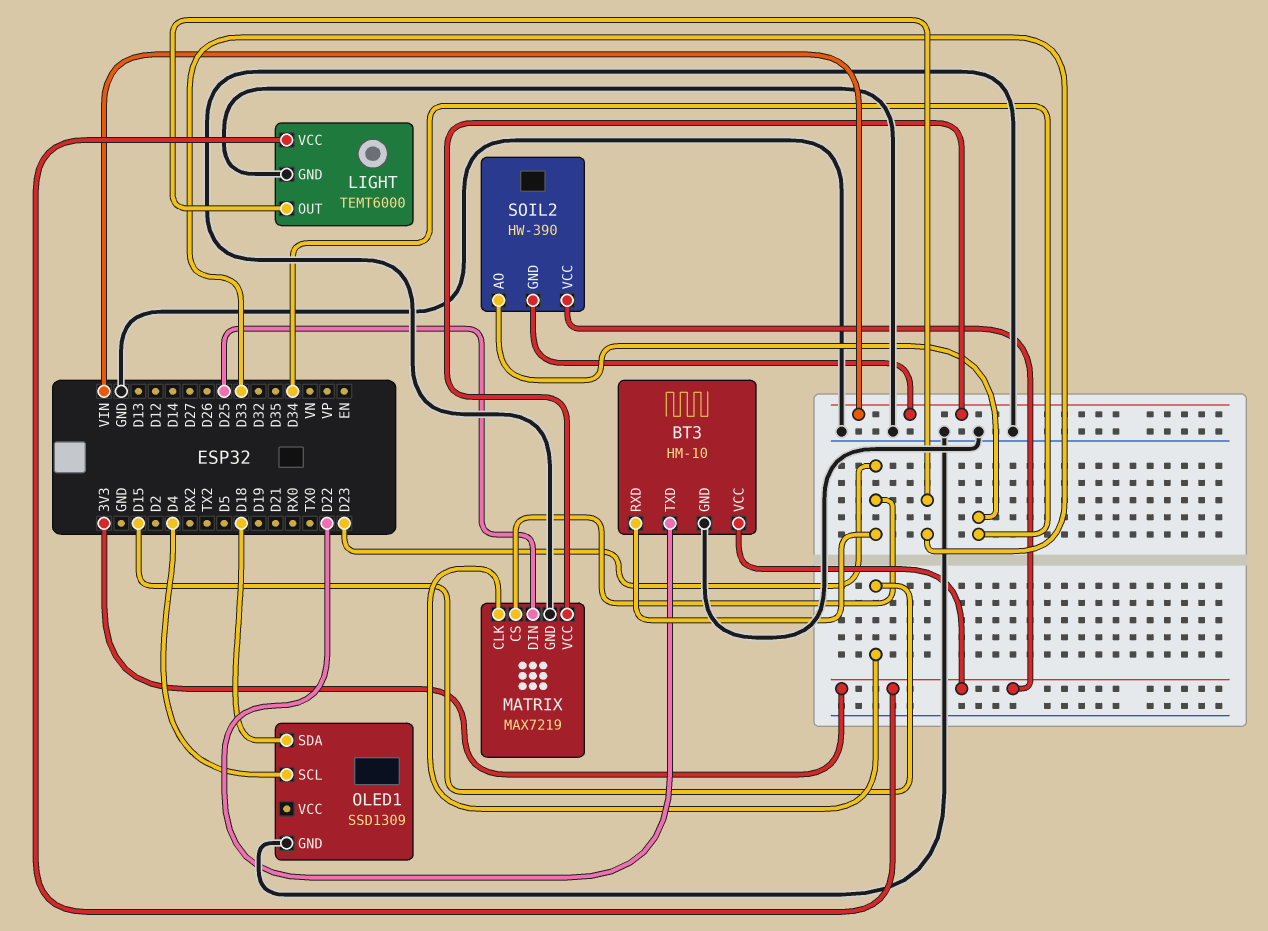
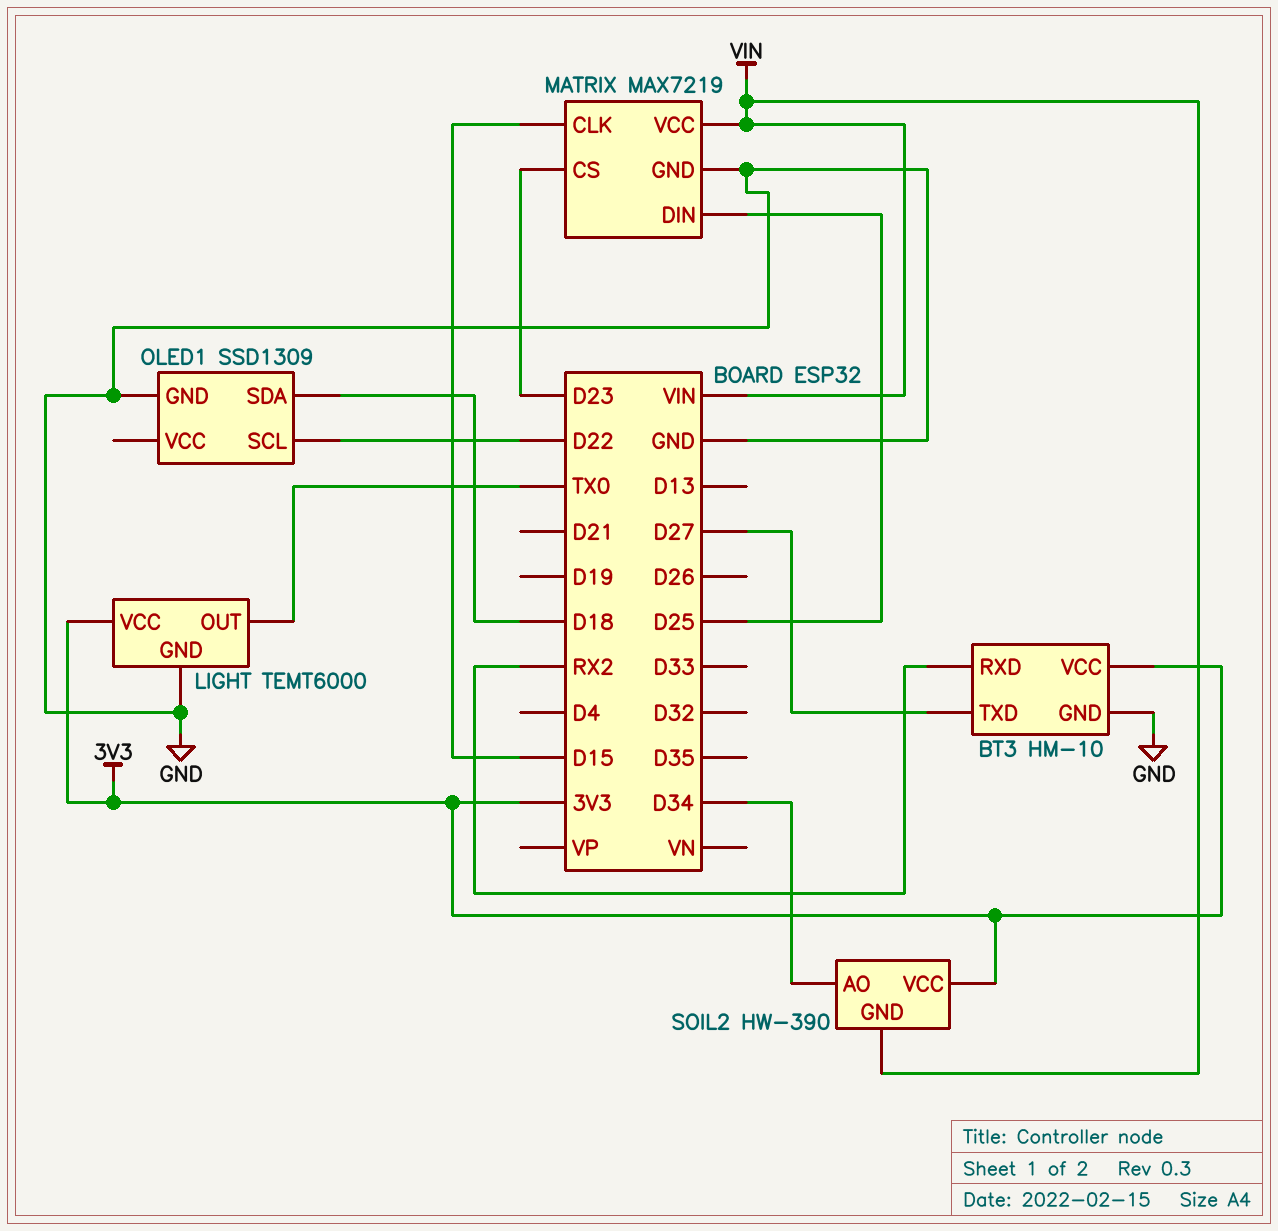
BT3 pin RXD: D23 -> RX2
BT3 pin TXD: D22 -> D27
LIGHT pin OUT: D33 -> TX0
OLED1 pin SCL: D4 -> D22

